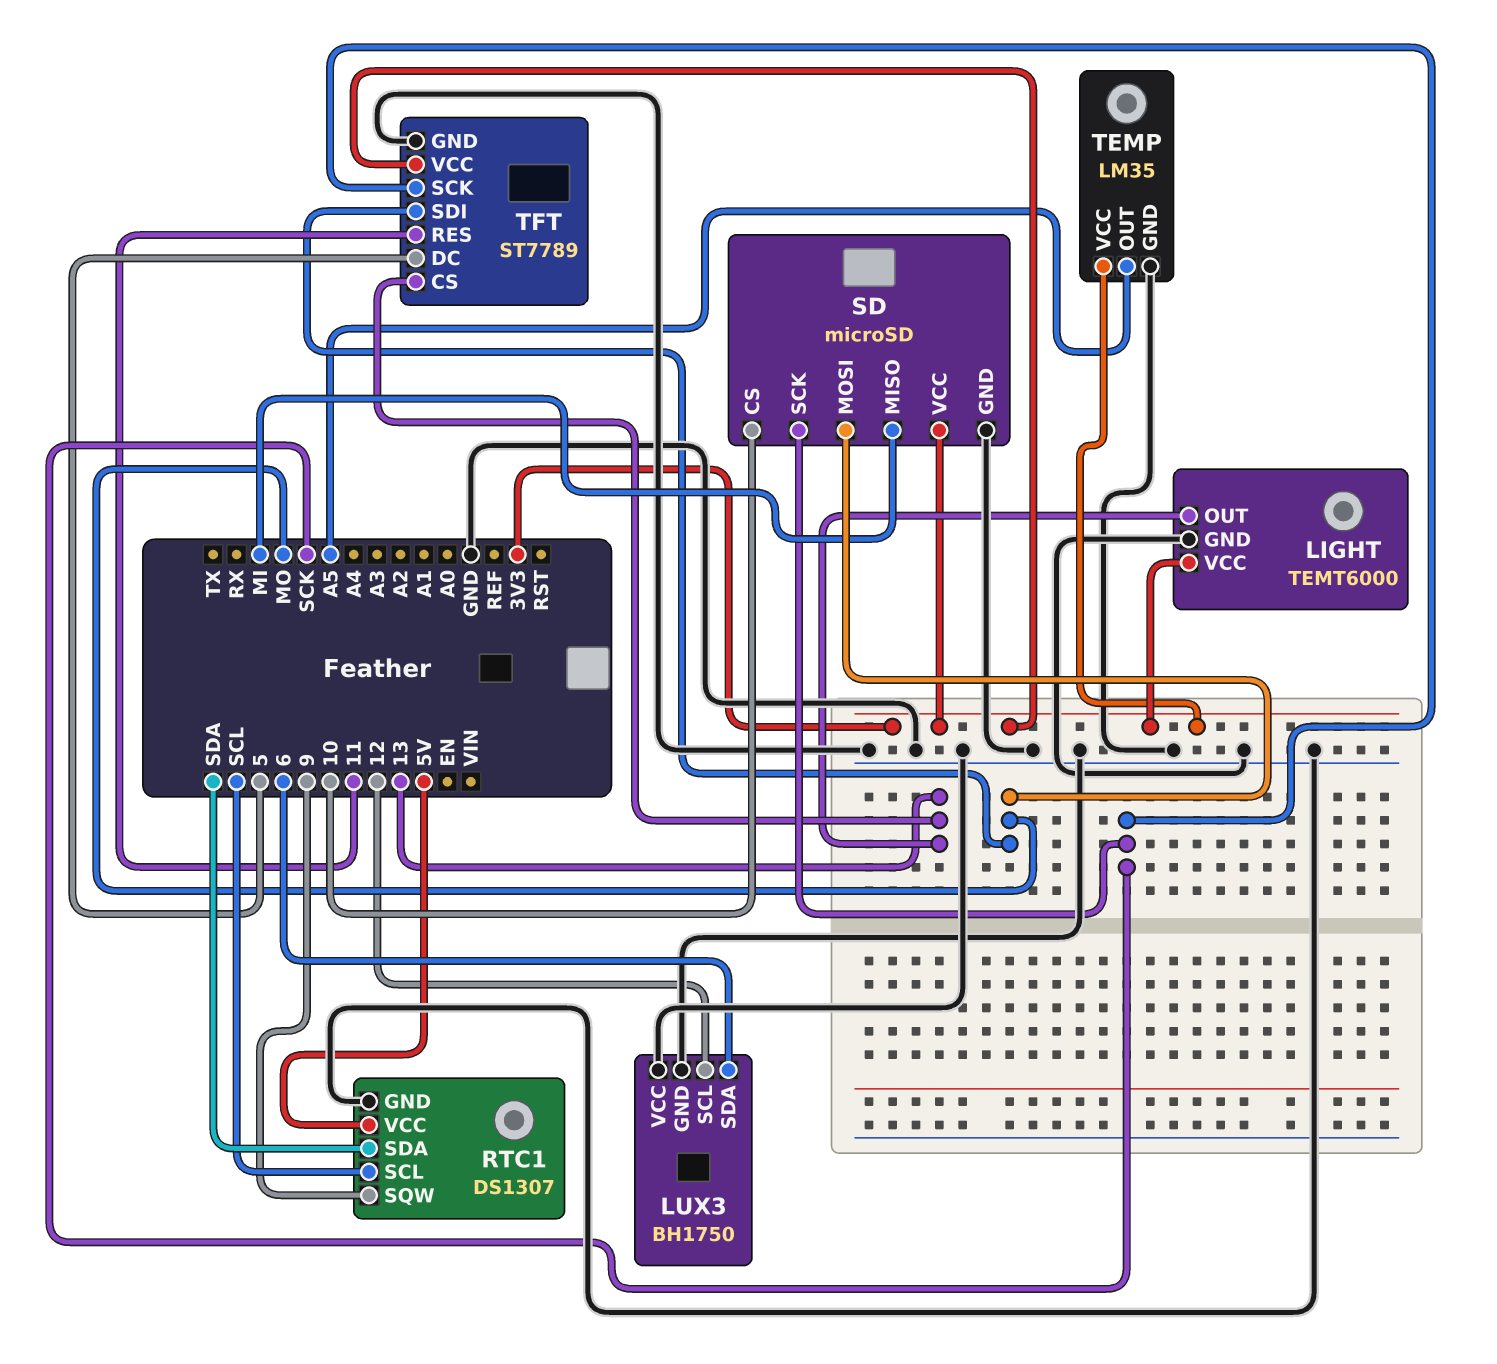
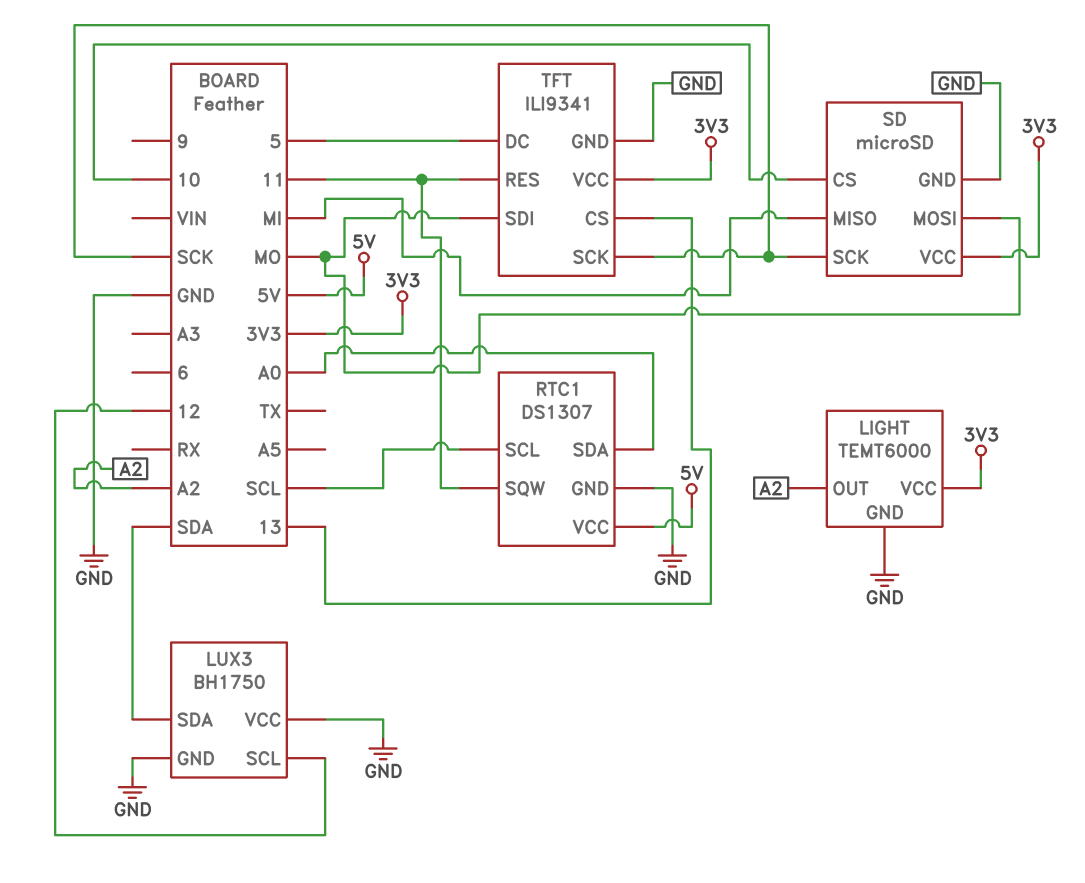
LIGHT pin OUT: 13 -> A2
LUX3 pin SDA: 6 -> SDA
RTC1 pin SDA: SDA -> A0
RTC1 pin SQW: 9 -> 11
TEMP: LM35 -> none
TEMP pin GND: GND -> none
TEMP pin OUT: A5 -> none
TEMP pin VCC: 3V3 -> none
TFT: ST7789 -> ILI9341

